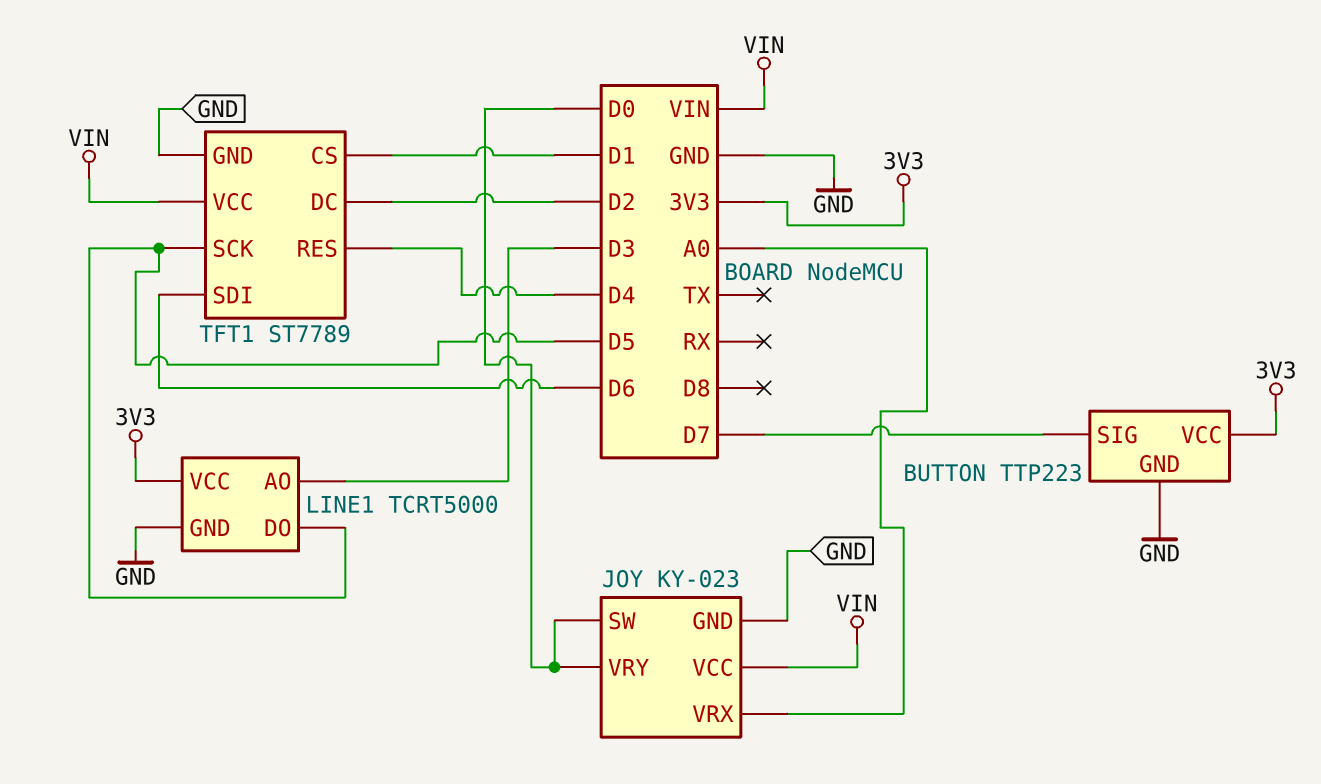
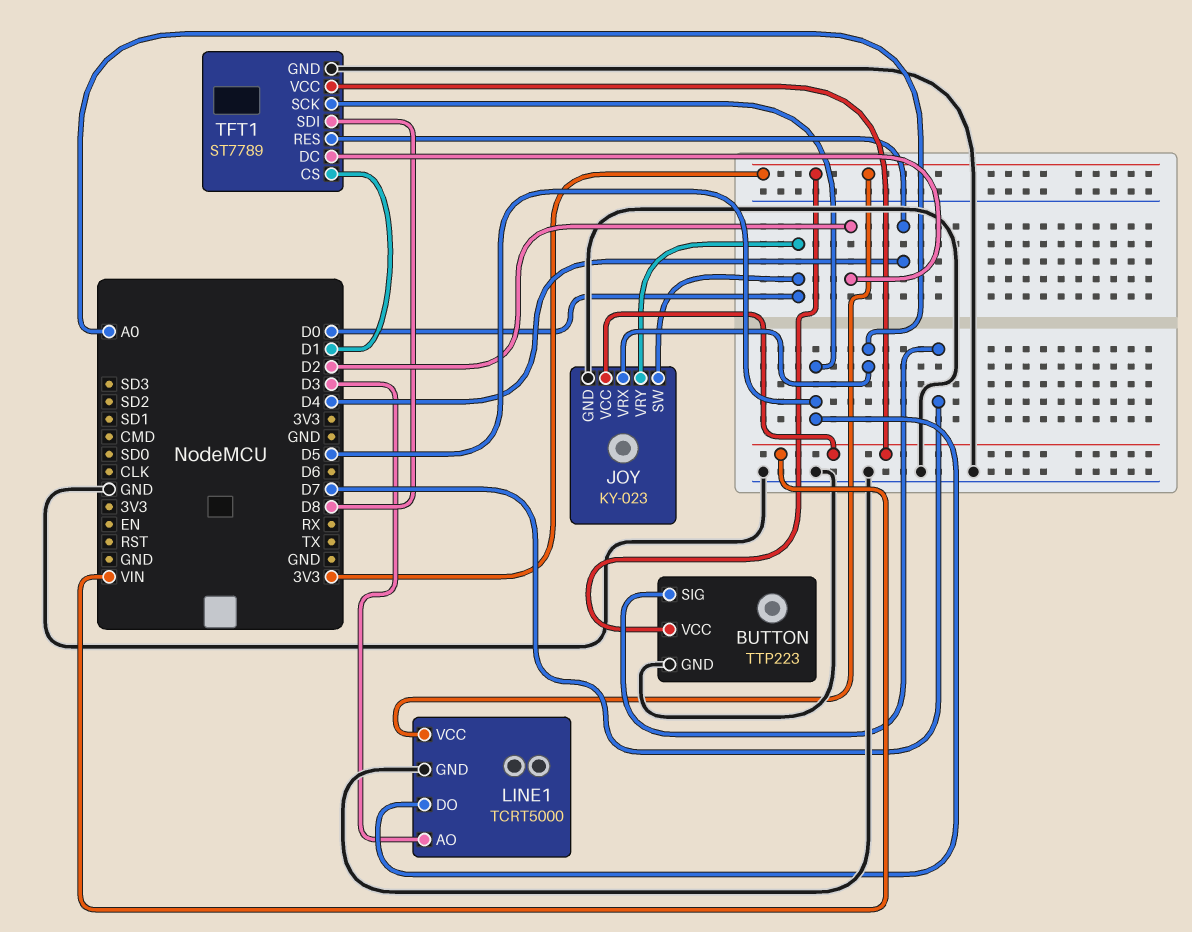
TFT1 pin SDI: D6 -> D8

